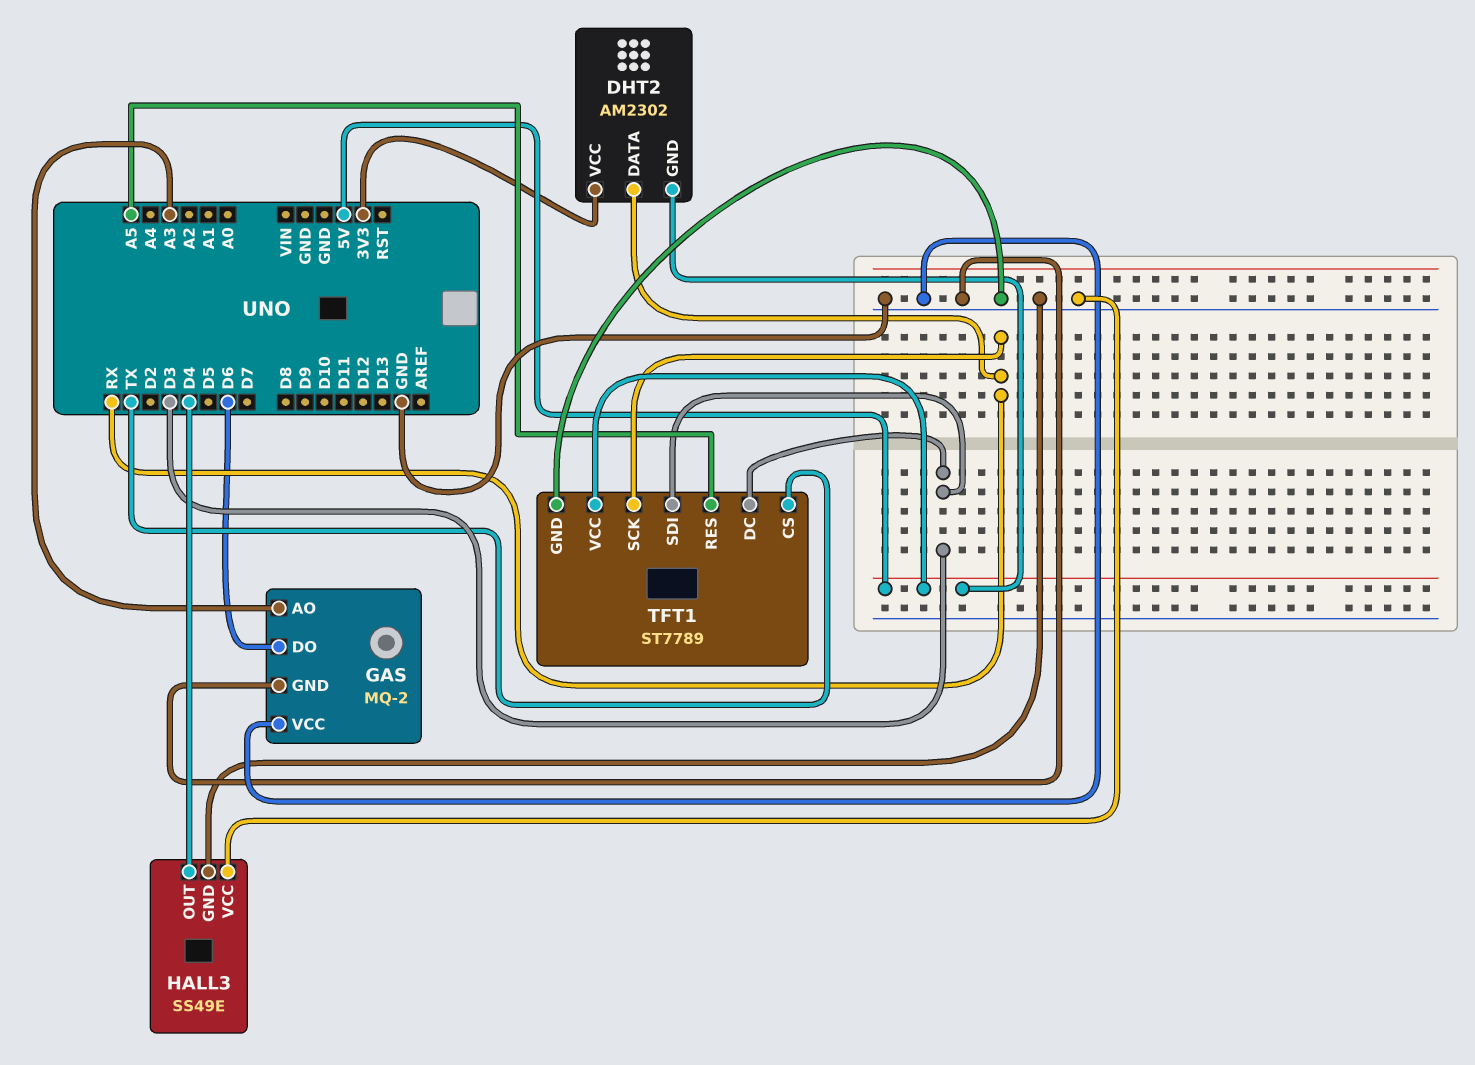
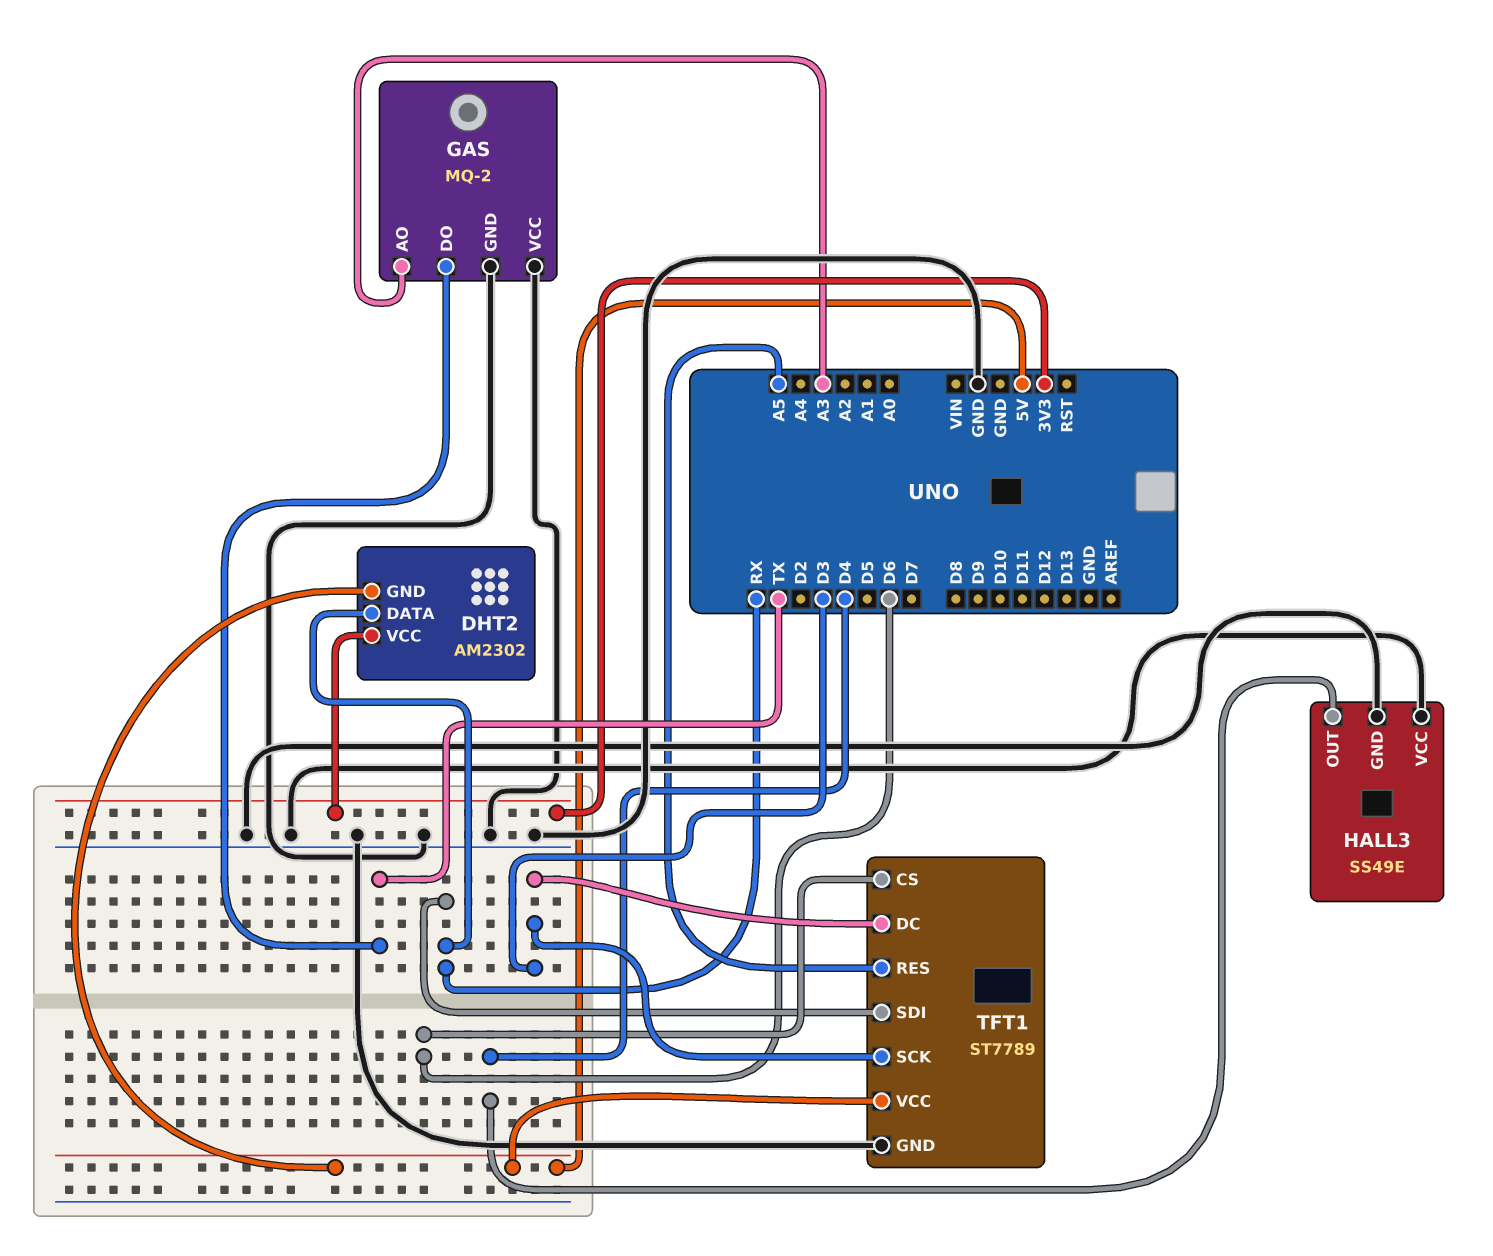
GAS pin DO: D6 -> TX
TFT1 pin CS: TX -> D6
TFT1 pin SCK: RX -> D3
TFT1 pin SDI: D3 -> RX

